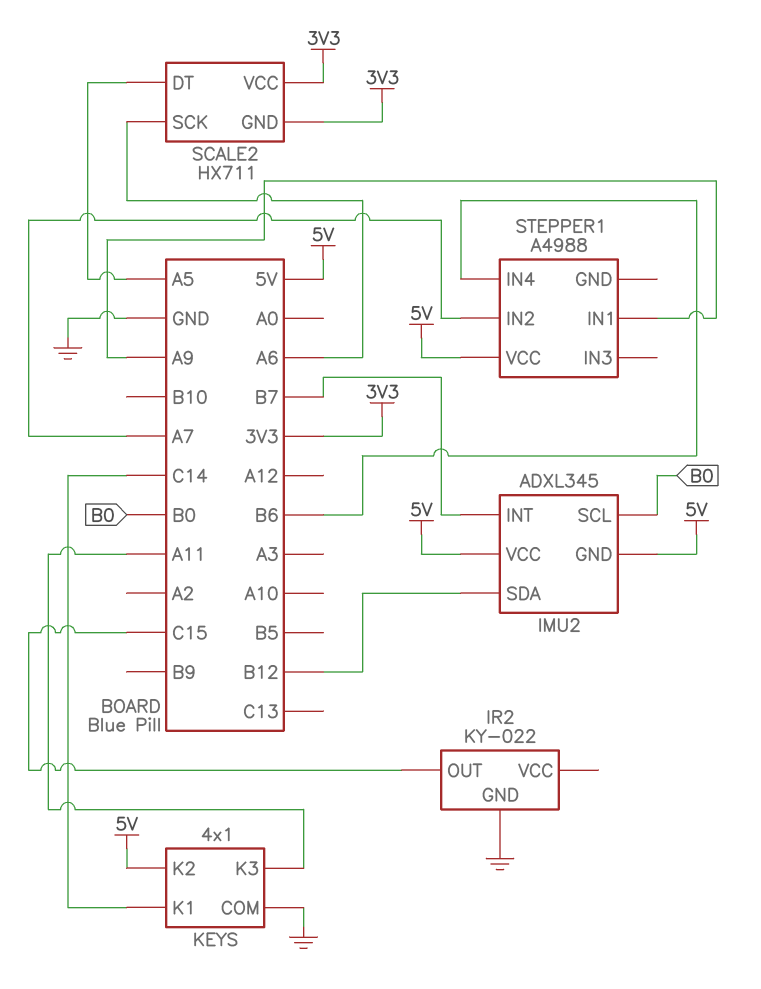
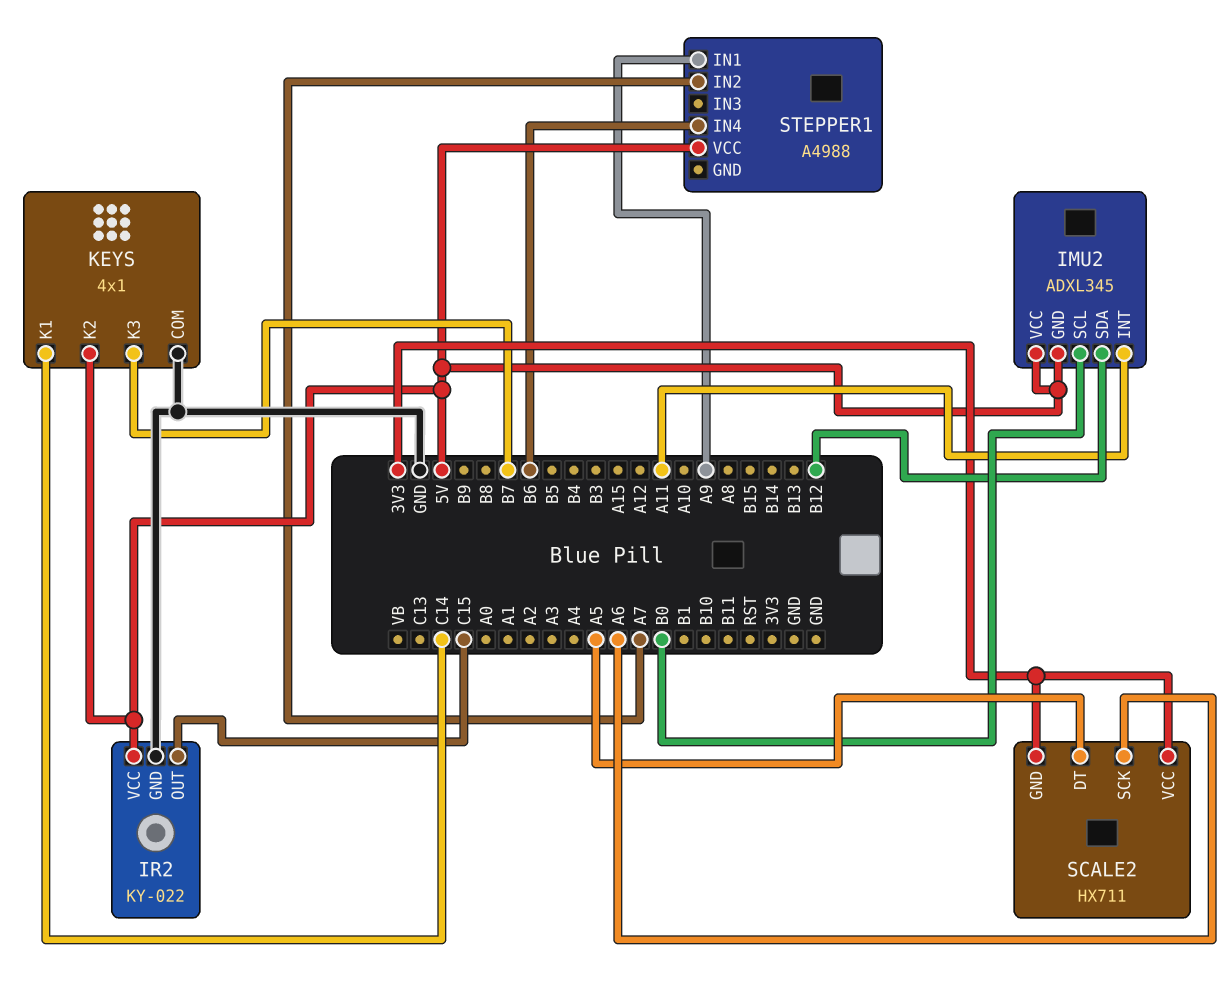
IMU2 pin INT: B7 -> A11
IR2 pin VCC: none -> 5V
KEYS pin K3: A11 -> B7

